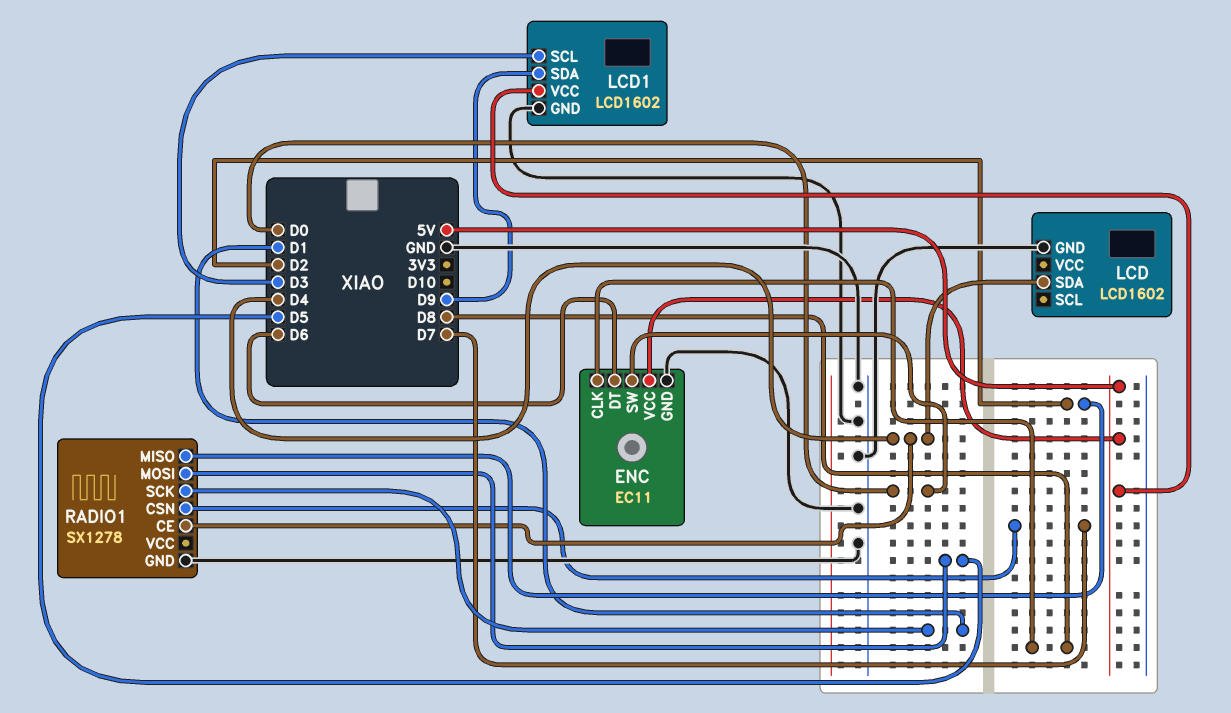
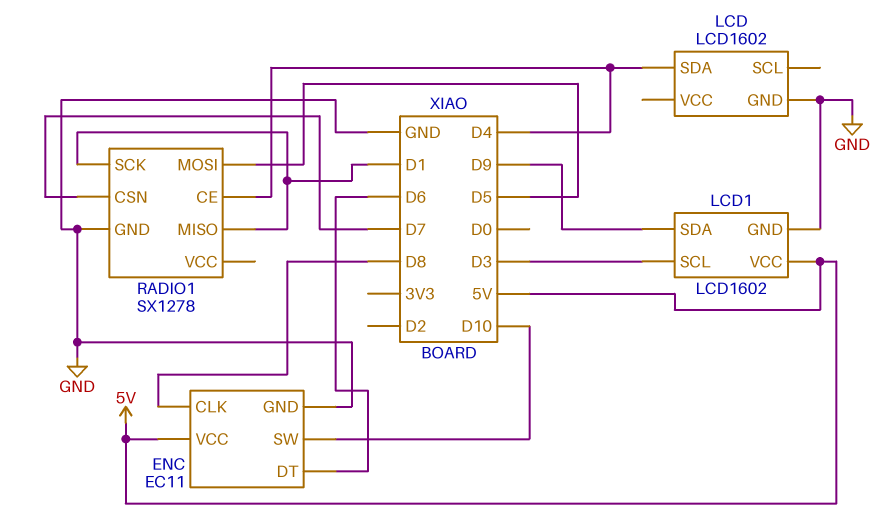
ENC pin SW: D0 -> D10
RADIO1 pin MISO: D2 -> D1

